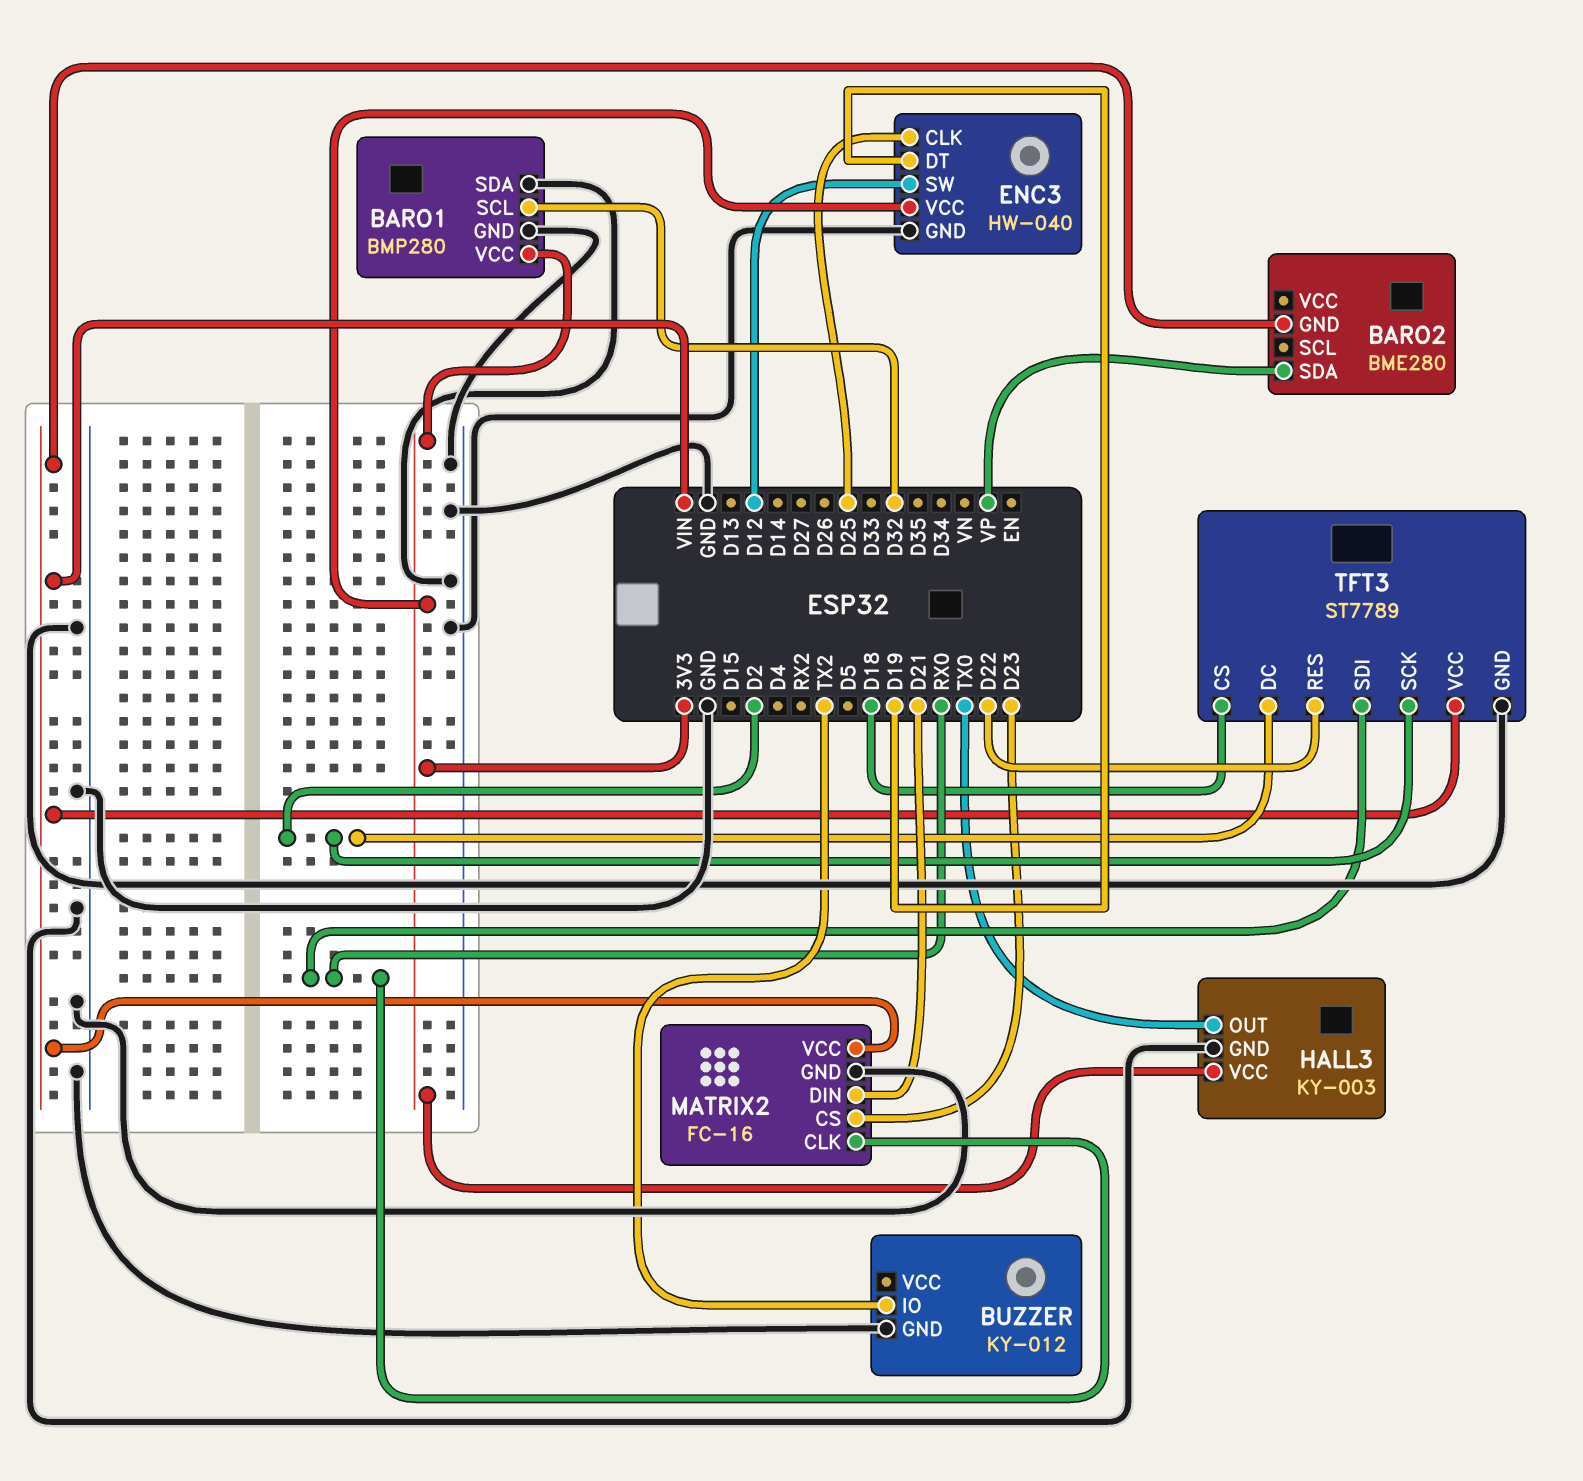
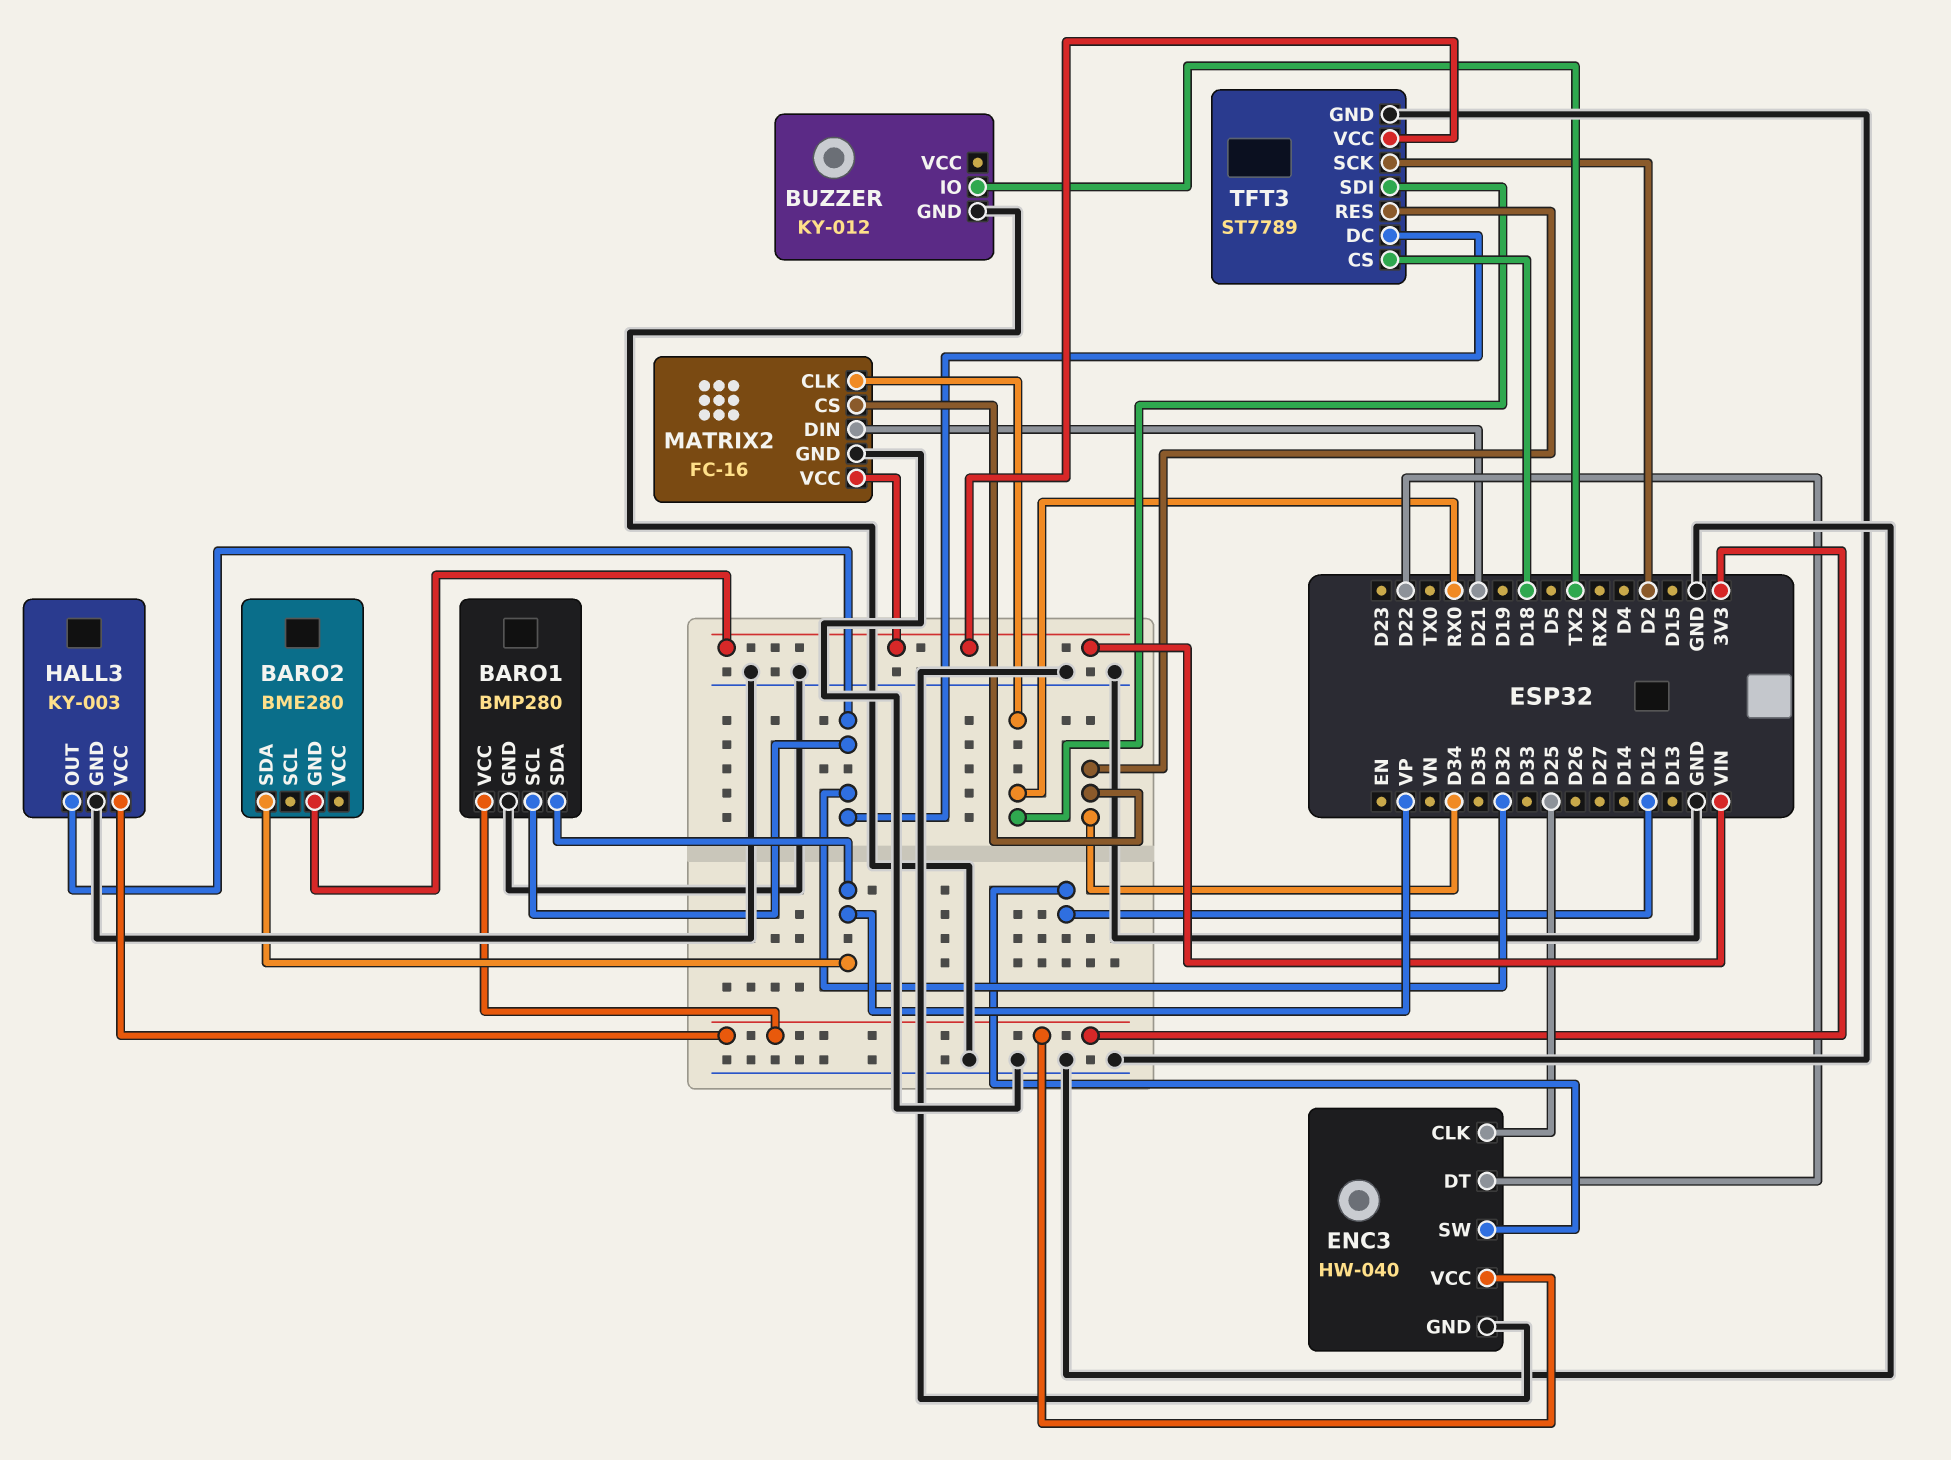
BARO1 pin SDA: GND -> VP
ENC3 pin DT: D19 -> D22
HALL3 pin OUT: TX0 -> D32
MATRIX2 pin CS: D23 -> D34
TFT3 pin DC: D2 -> D32
TFT3 pin RES: D22 -> D34

